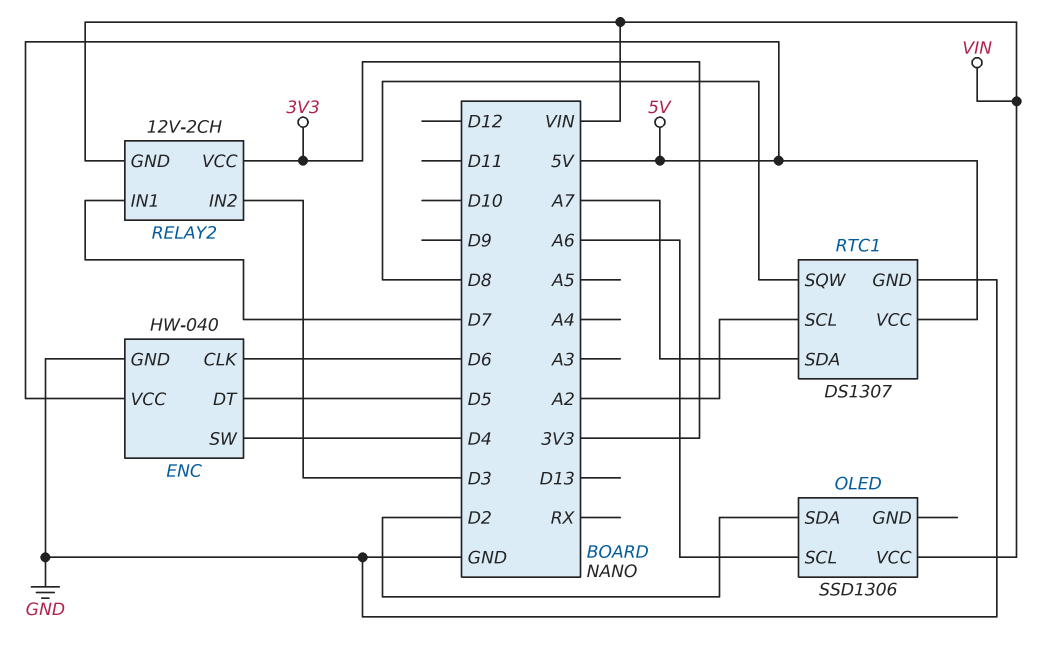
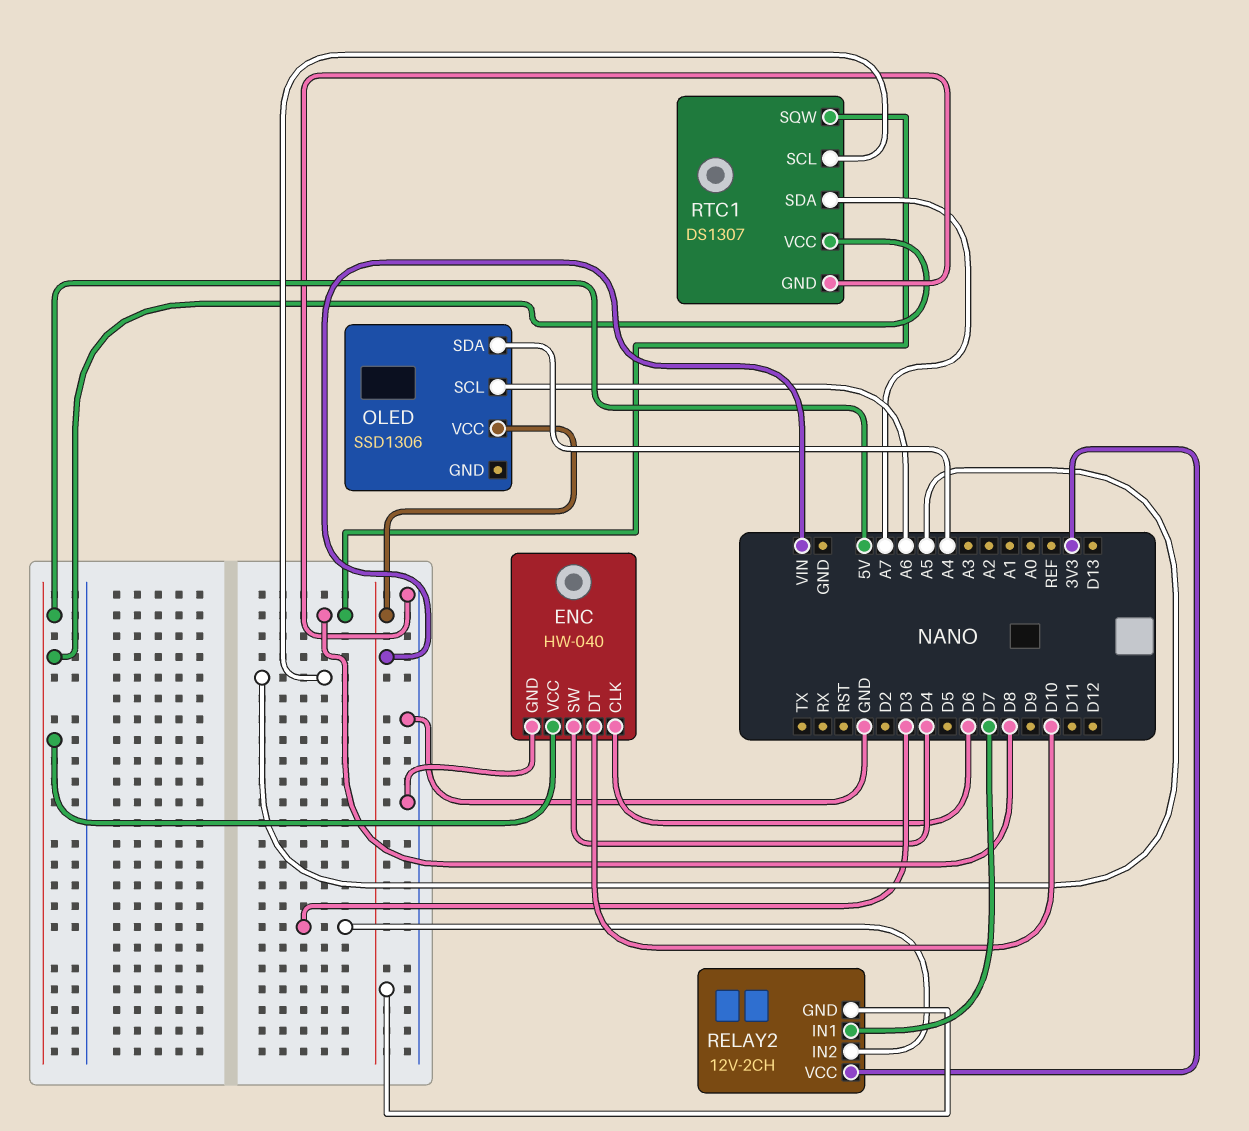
ENC pin DT: D5 -> D10
OLED pin SDA: D2 -> A4
RTC1 pin SCL: A2 -> A5

